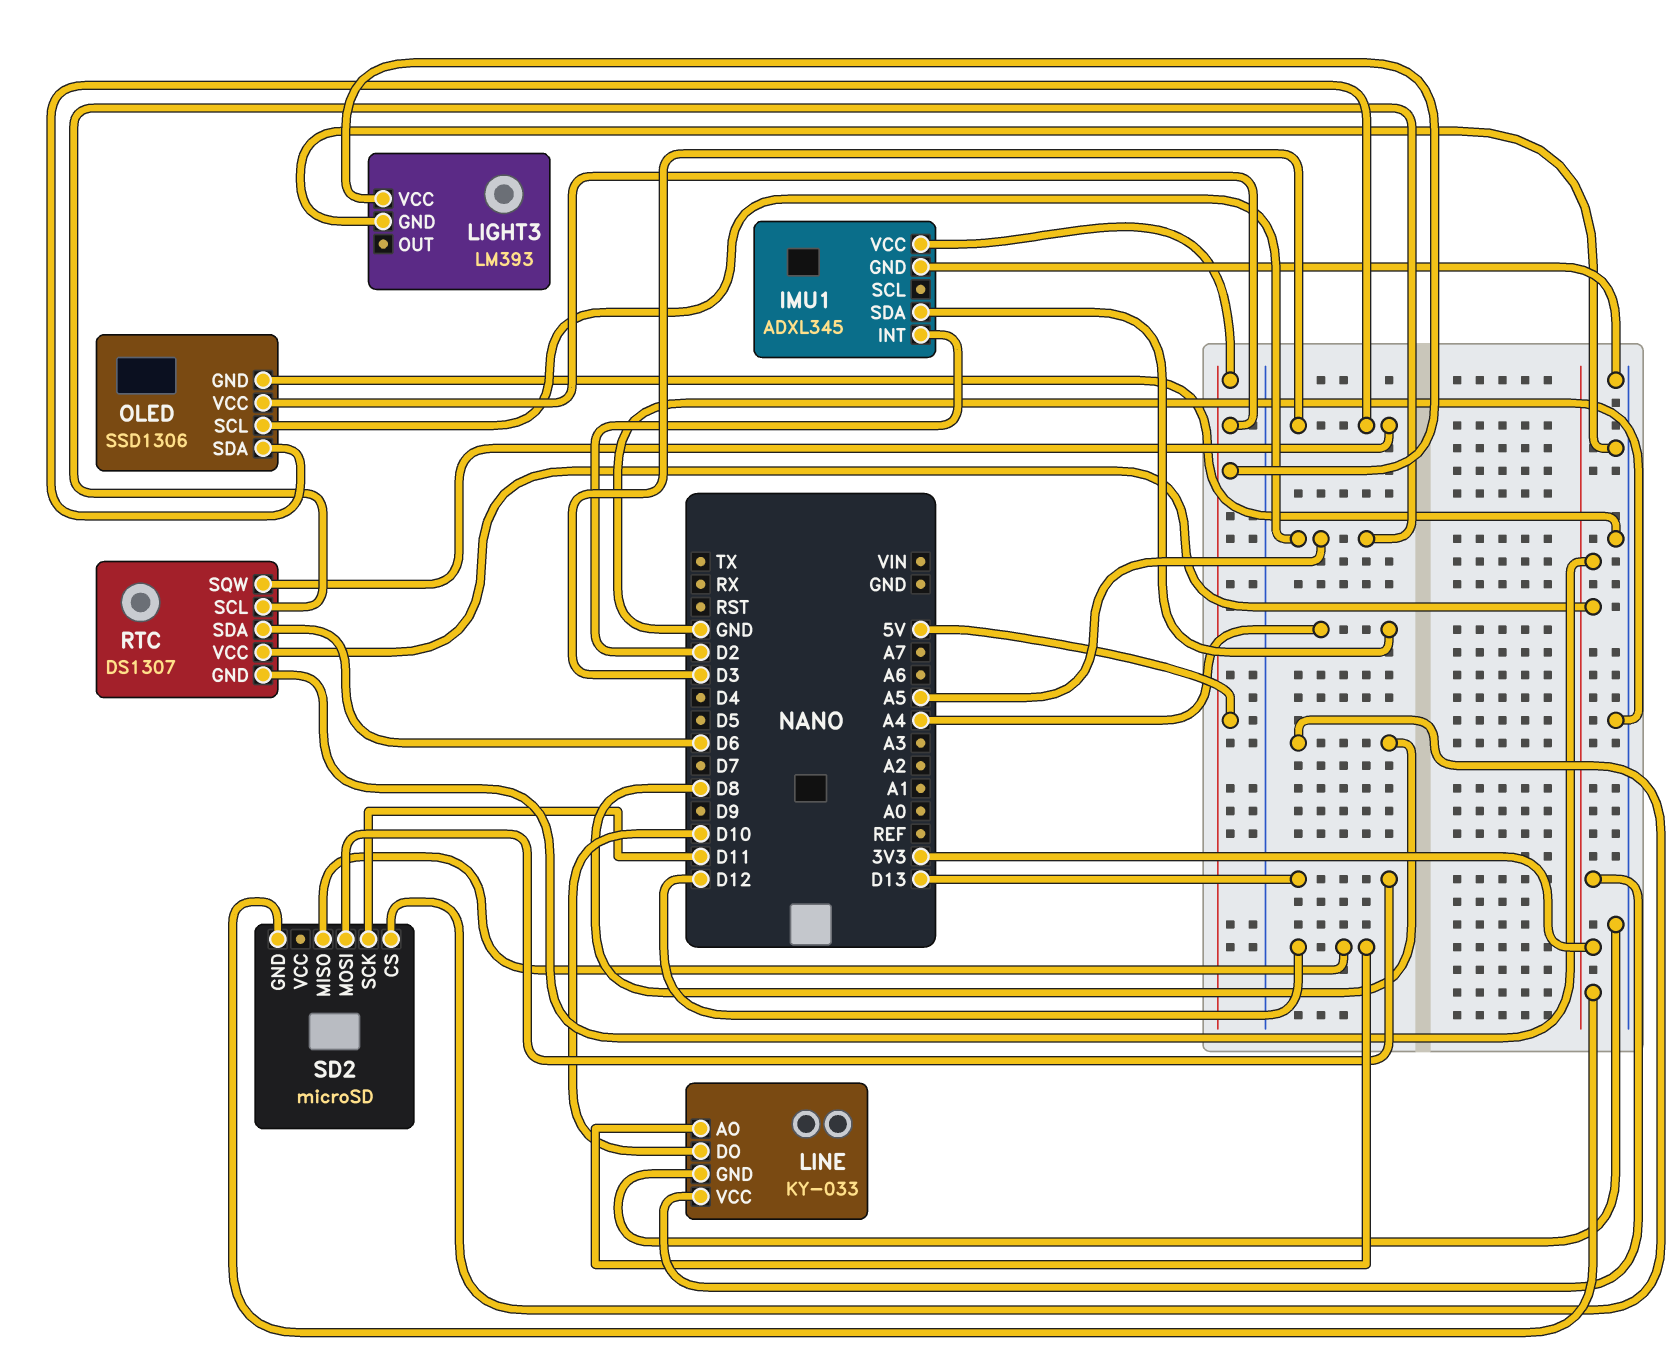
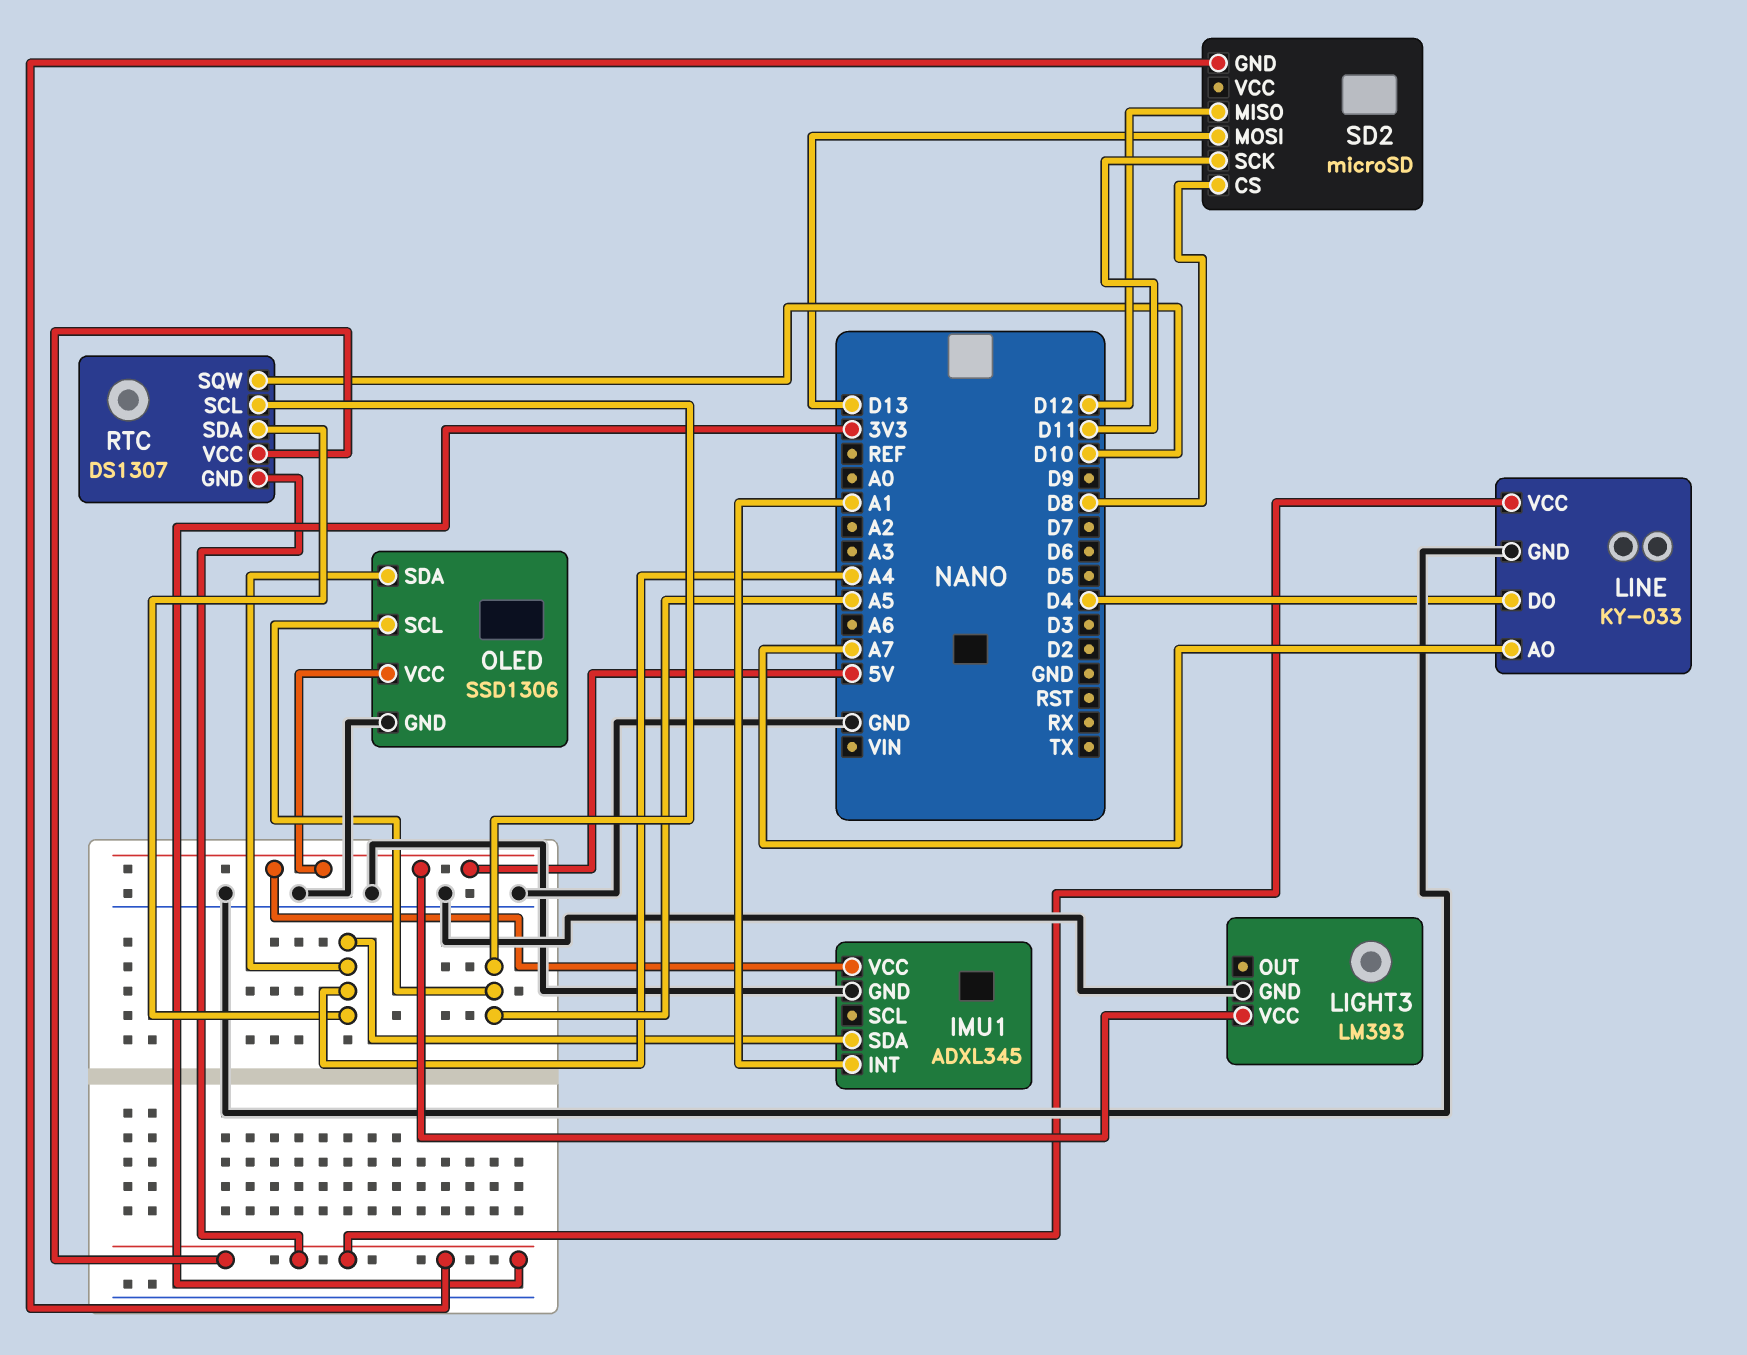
IMU1 pin INT: D2 -> A1
LINE pin AO: D12 -> A7
LINE pin DO: D10 -> D4
OLED pin SDA: D3 -> A4
RTC pin SDA: D6 -> A4
RTC pin SQW: D3 -> D10

